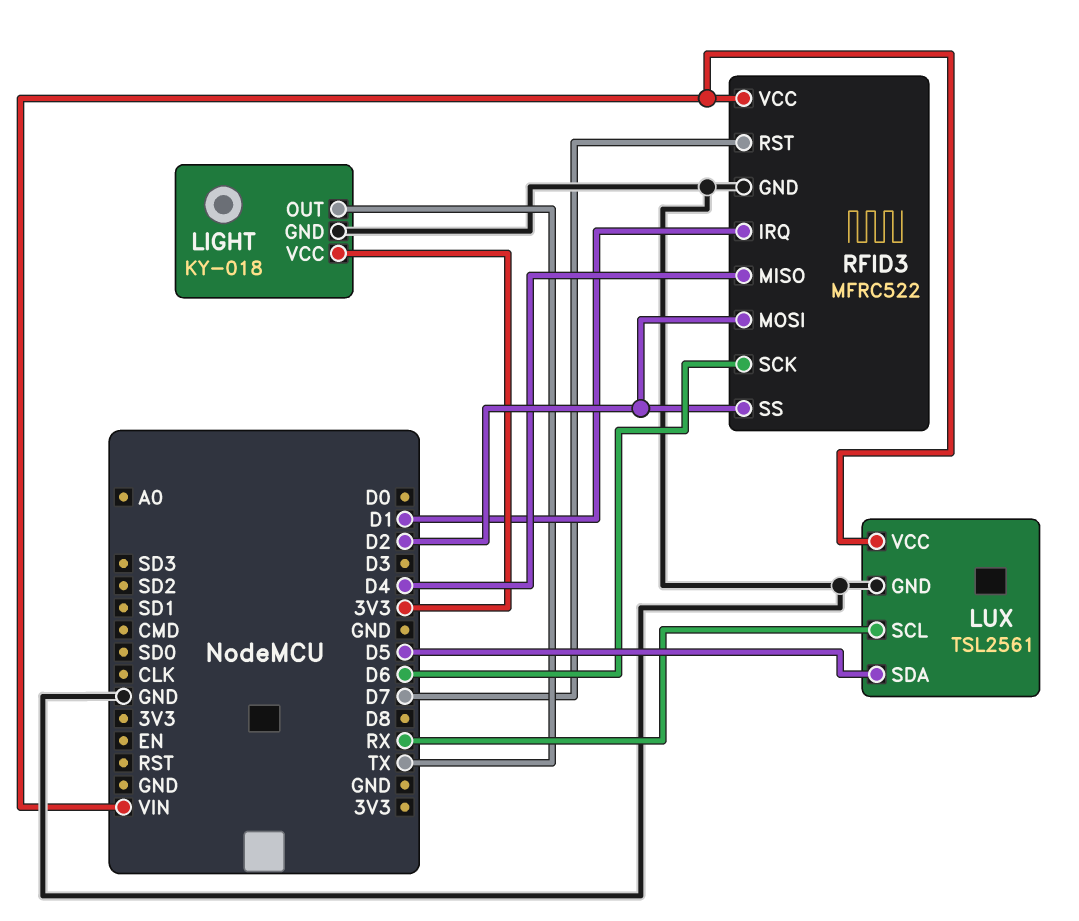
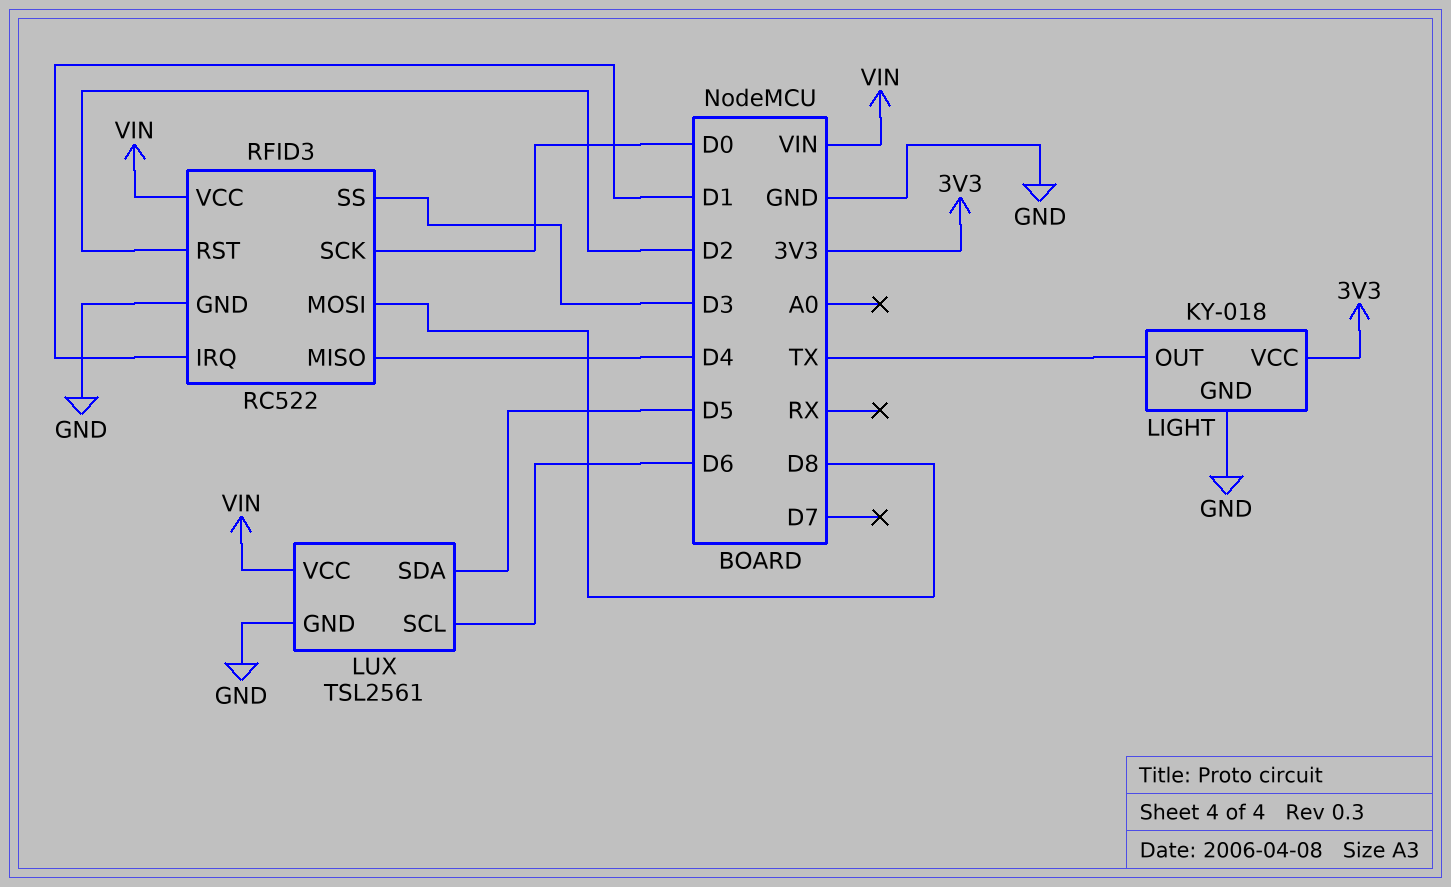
LUX pin SCL: RX -> D6
RFID3: MFRC522 -> RC522
RFID3 pin MOSI: D2 -> D8
RFID3 pin RST: D7 -> D2
RFID3 pin SCK: D6 -> D0
RFID3 pin SS: D2 -> D3

